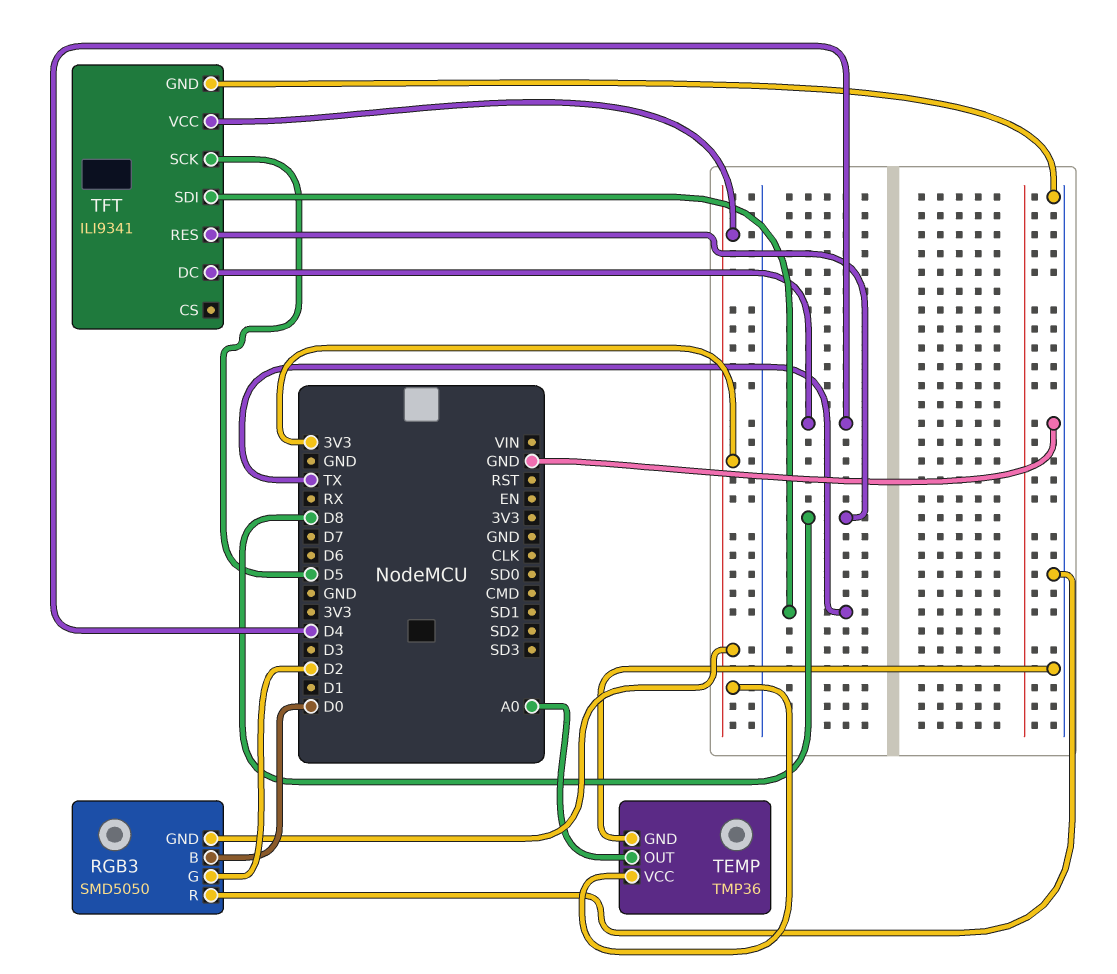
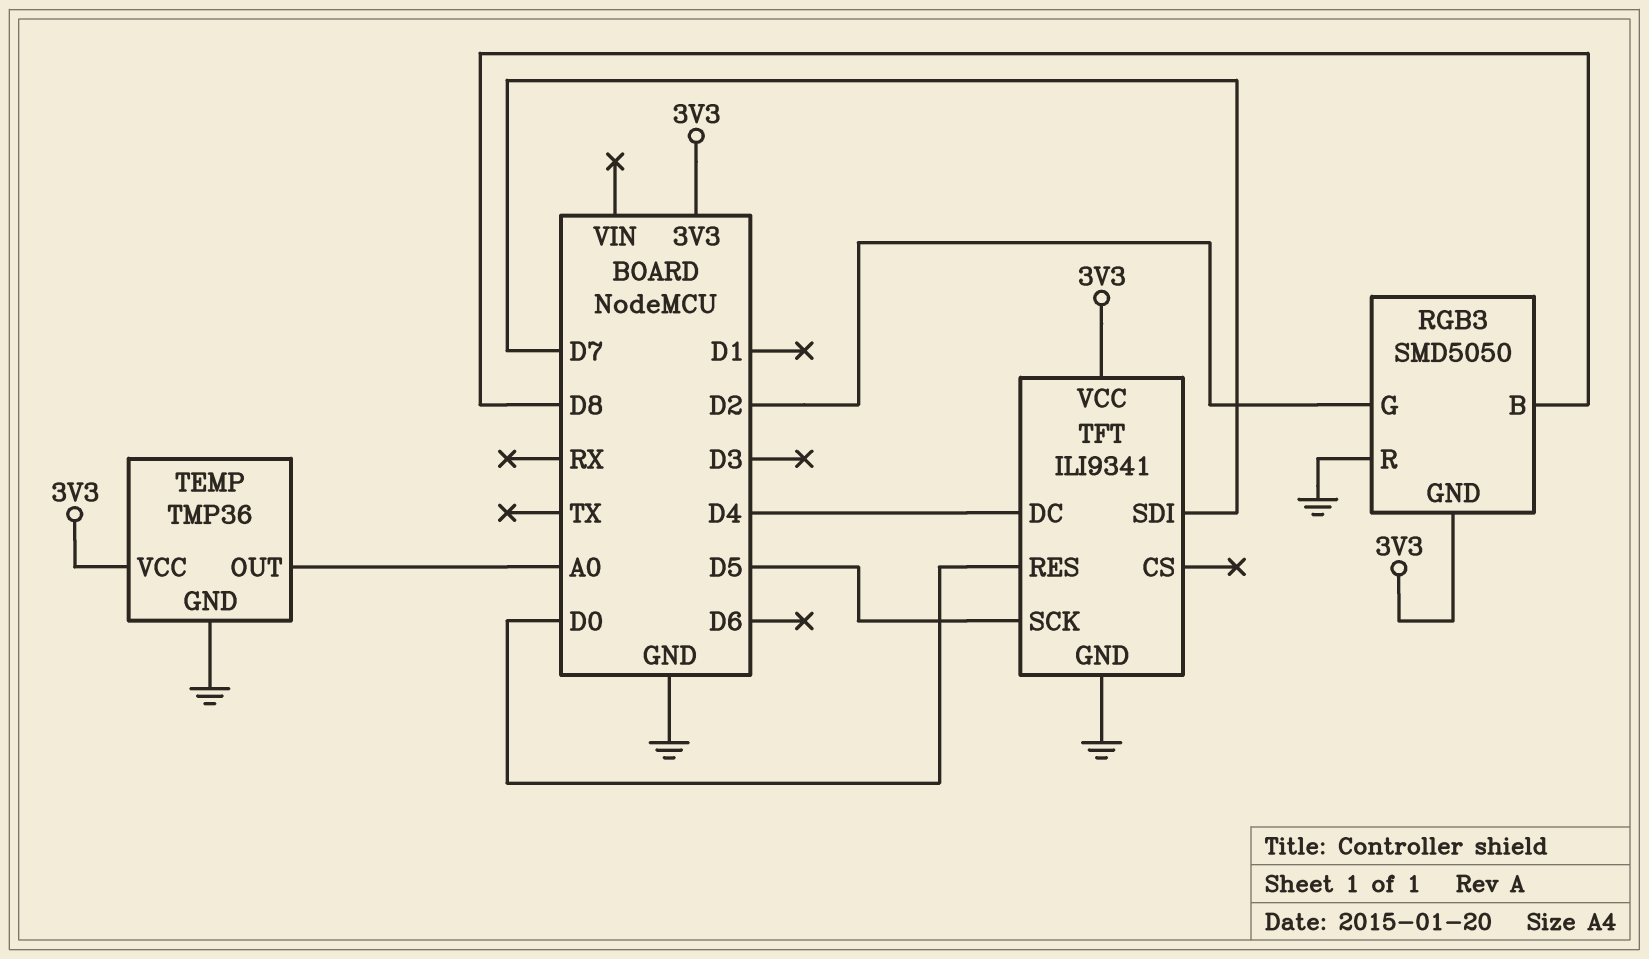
RGB3 pin B: D0 -> D8
TFT pin RES: D8 -> D0
TFT pin SDI: TX -> D7

